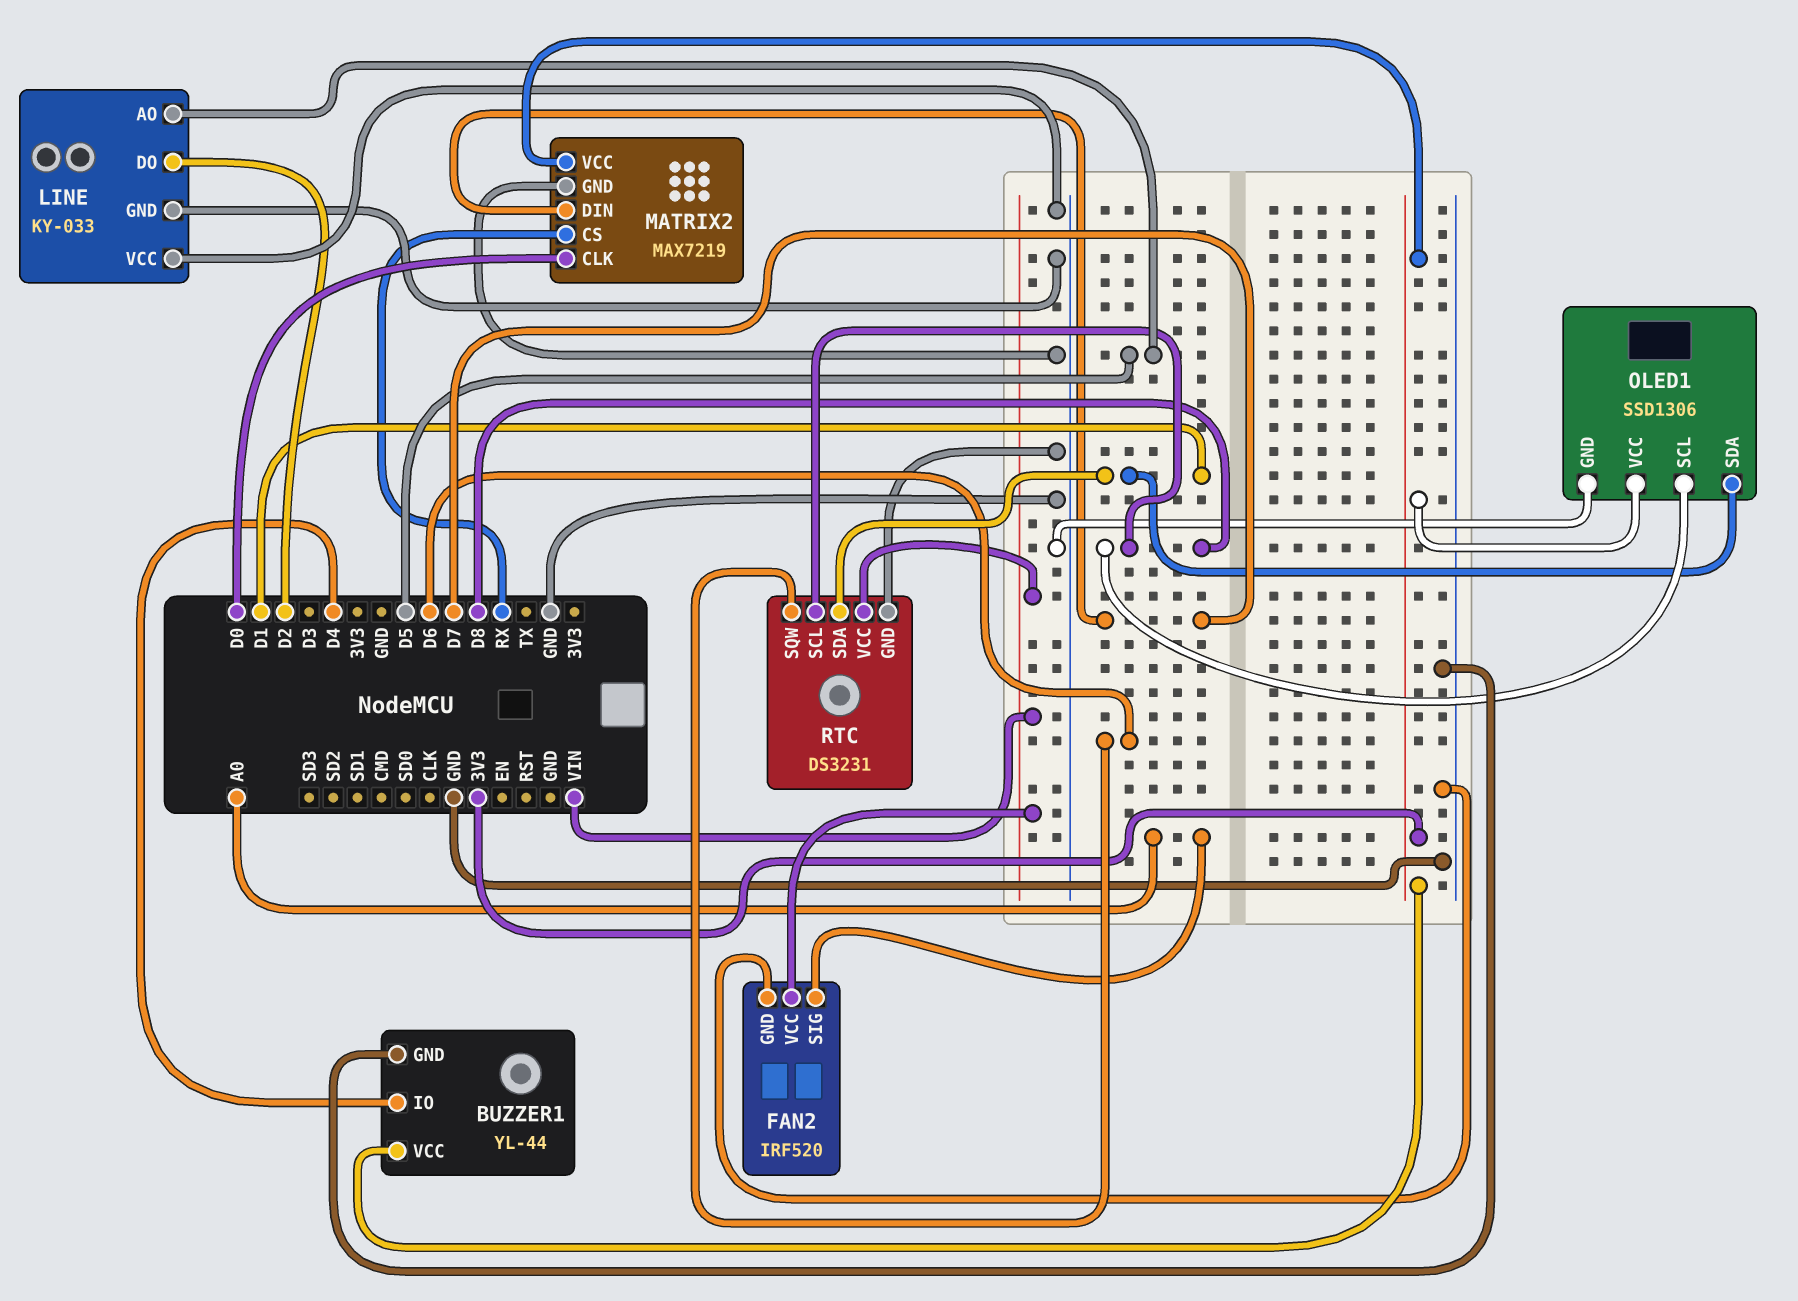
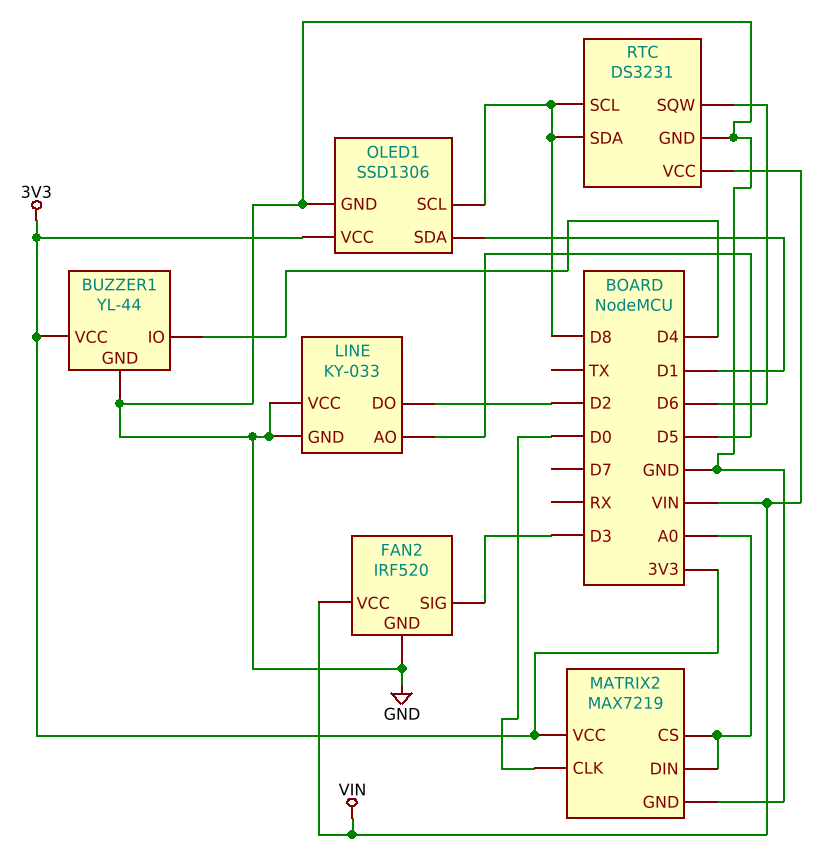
FAN2 pin SIG: A0 -> D3
MATRIX2 pin CS: RX -> A0
MATRIX2 pin DIN: D7 -> A0
RTC pin SDA: D1 -> D8

